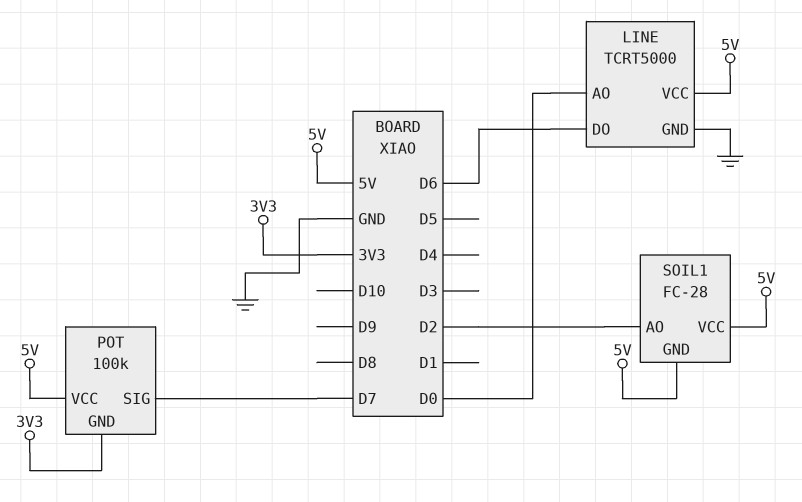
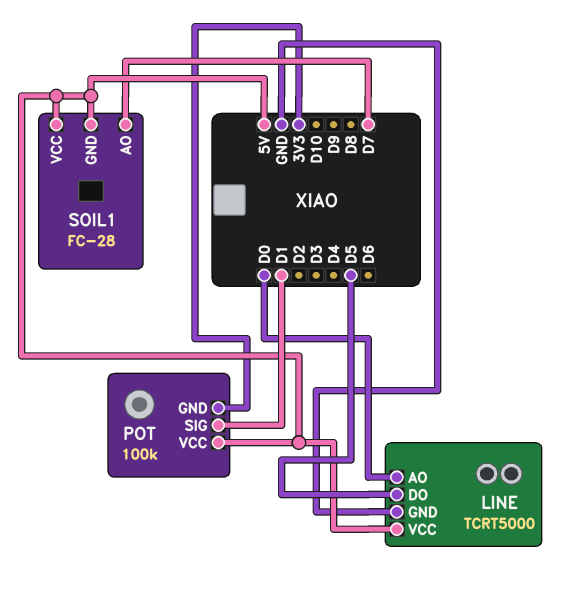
LINE pin DO: D6 -> D5
POT pin SIG: D7 -> D1
SOIL1 pin AO: D2 -> D7

